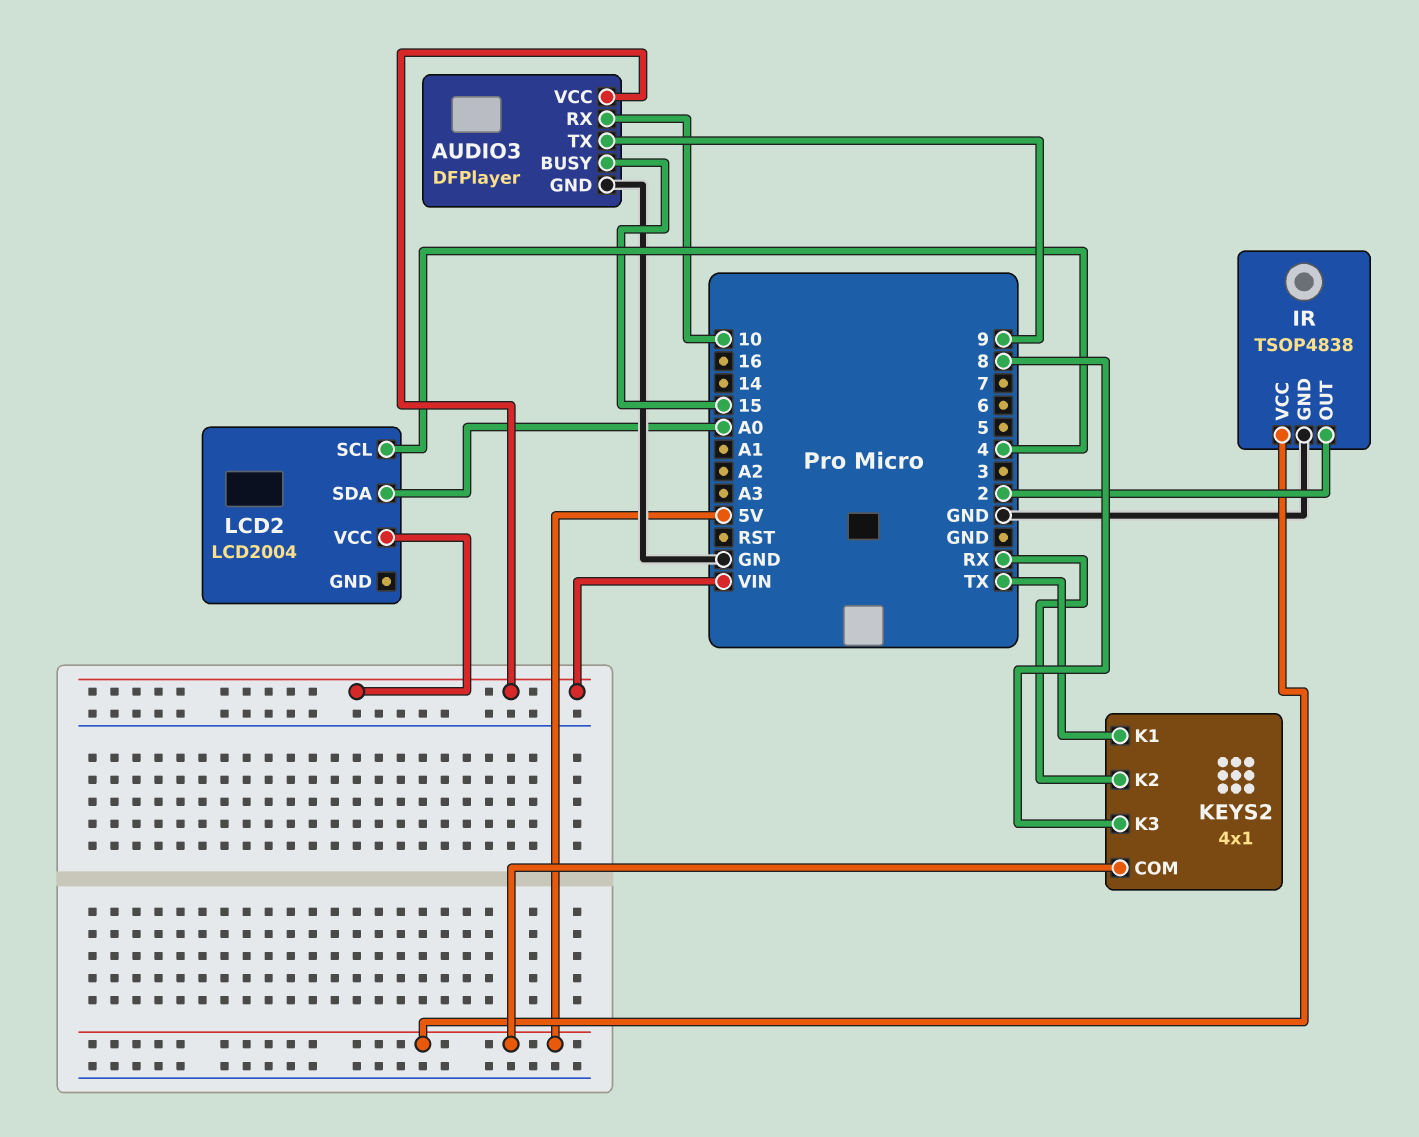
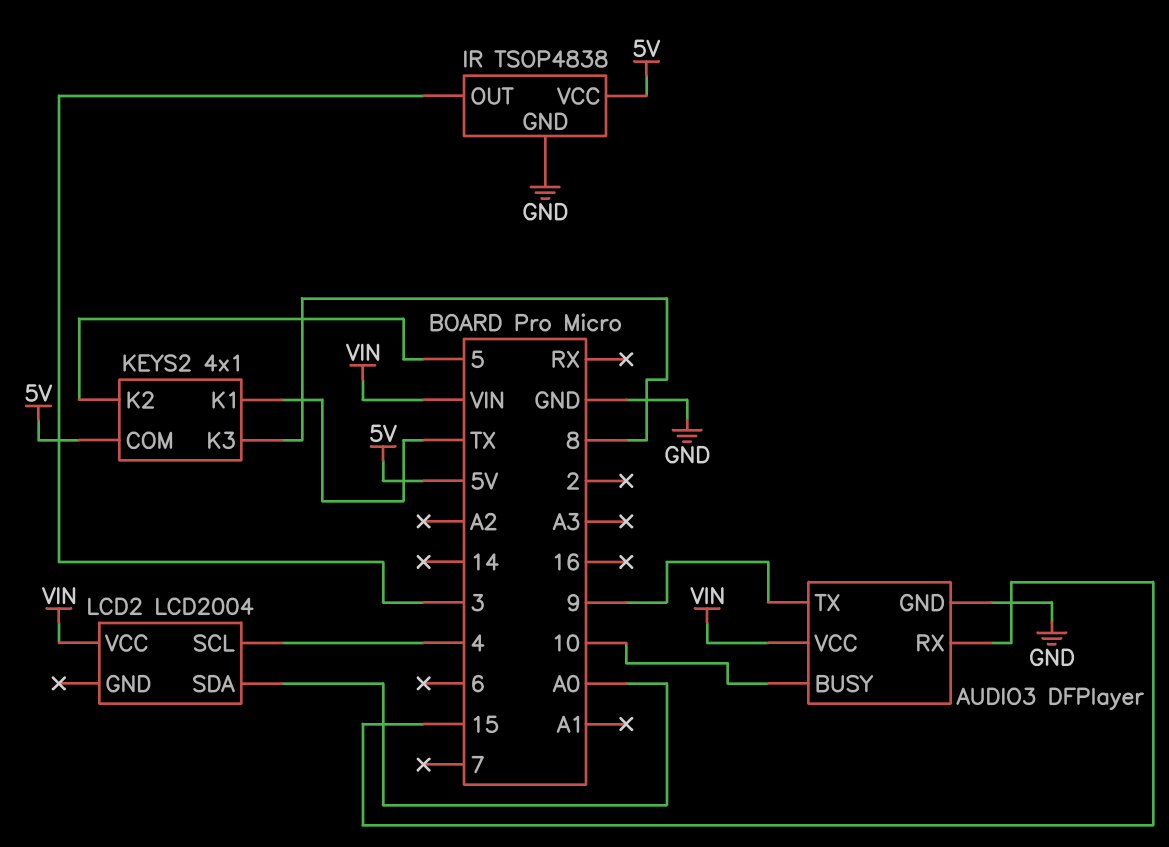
AUDIO3 pin BUSY: 15 -> 10
AUDIO3 pin RX: 10 -> 15
IR pin OUT: 2 -> 3
KEYS2 pin K2: RX -> 5

